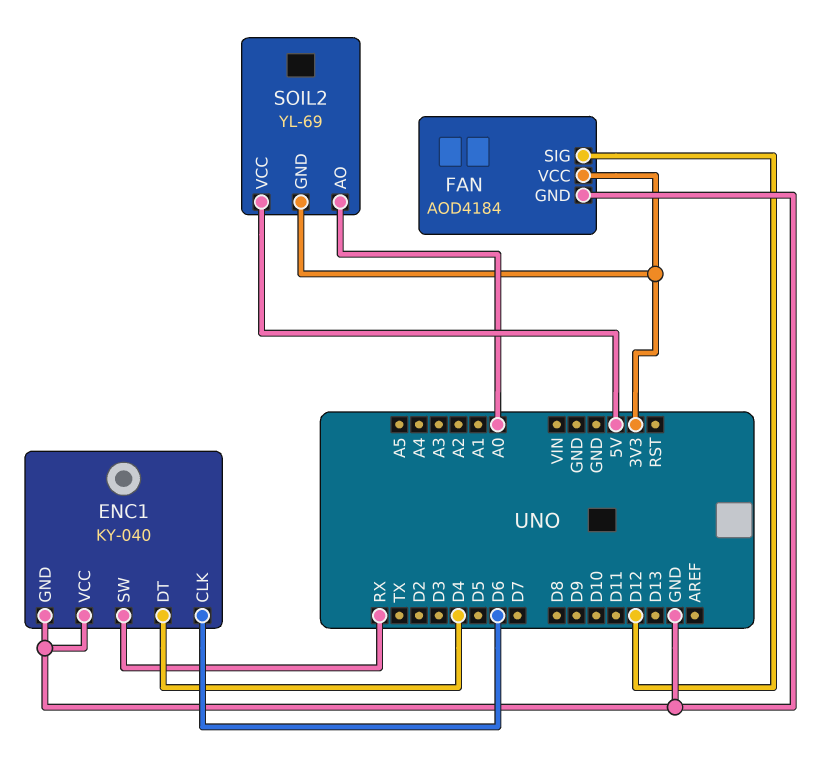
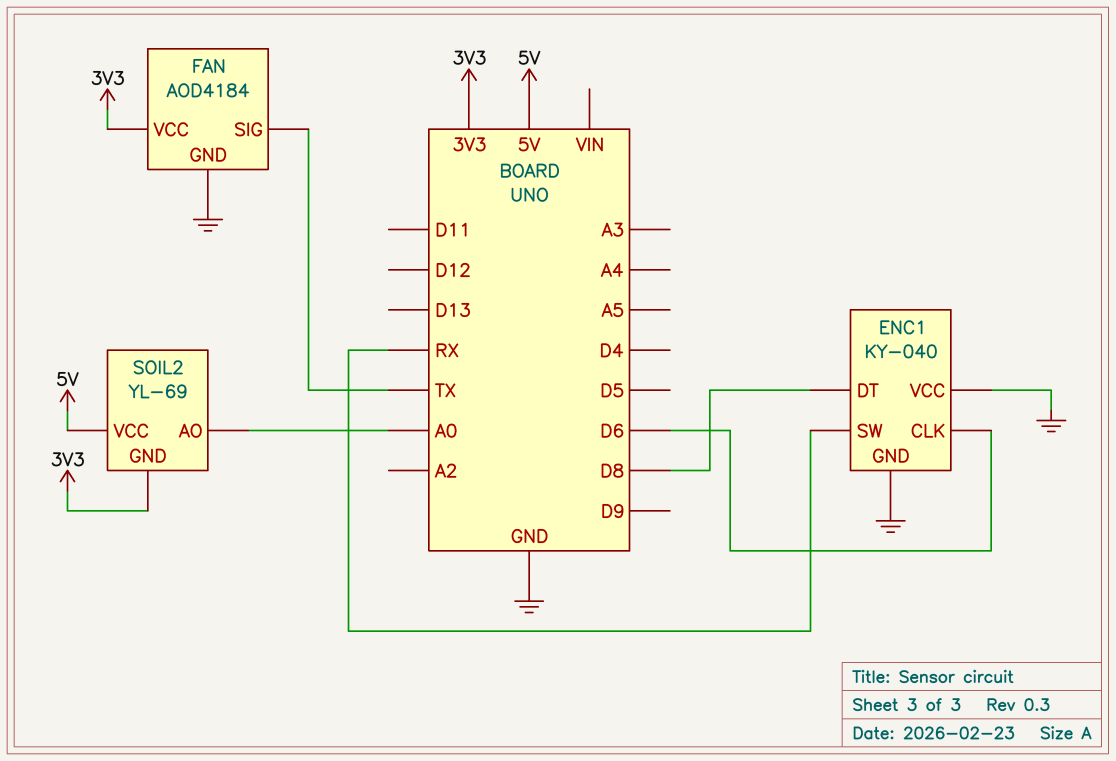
ENC1 pin DT: D4 -> D8
FAN pin SIG: D12 -> TX

